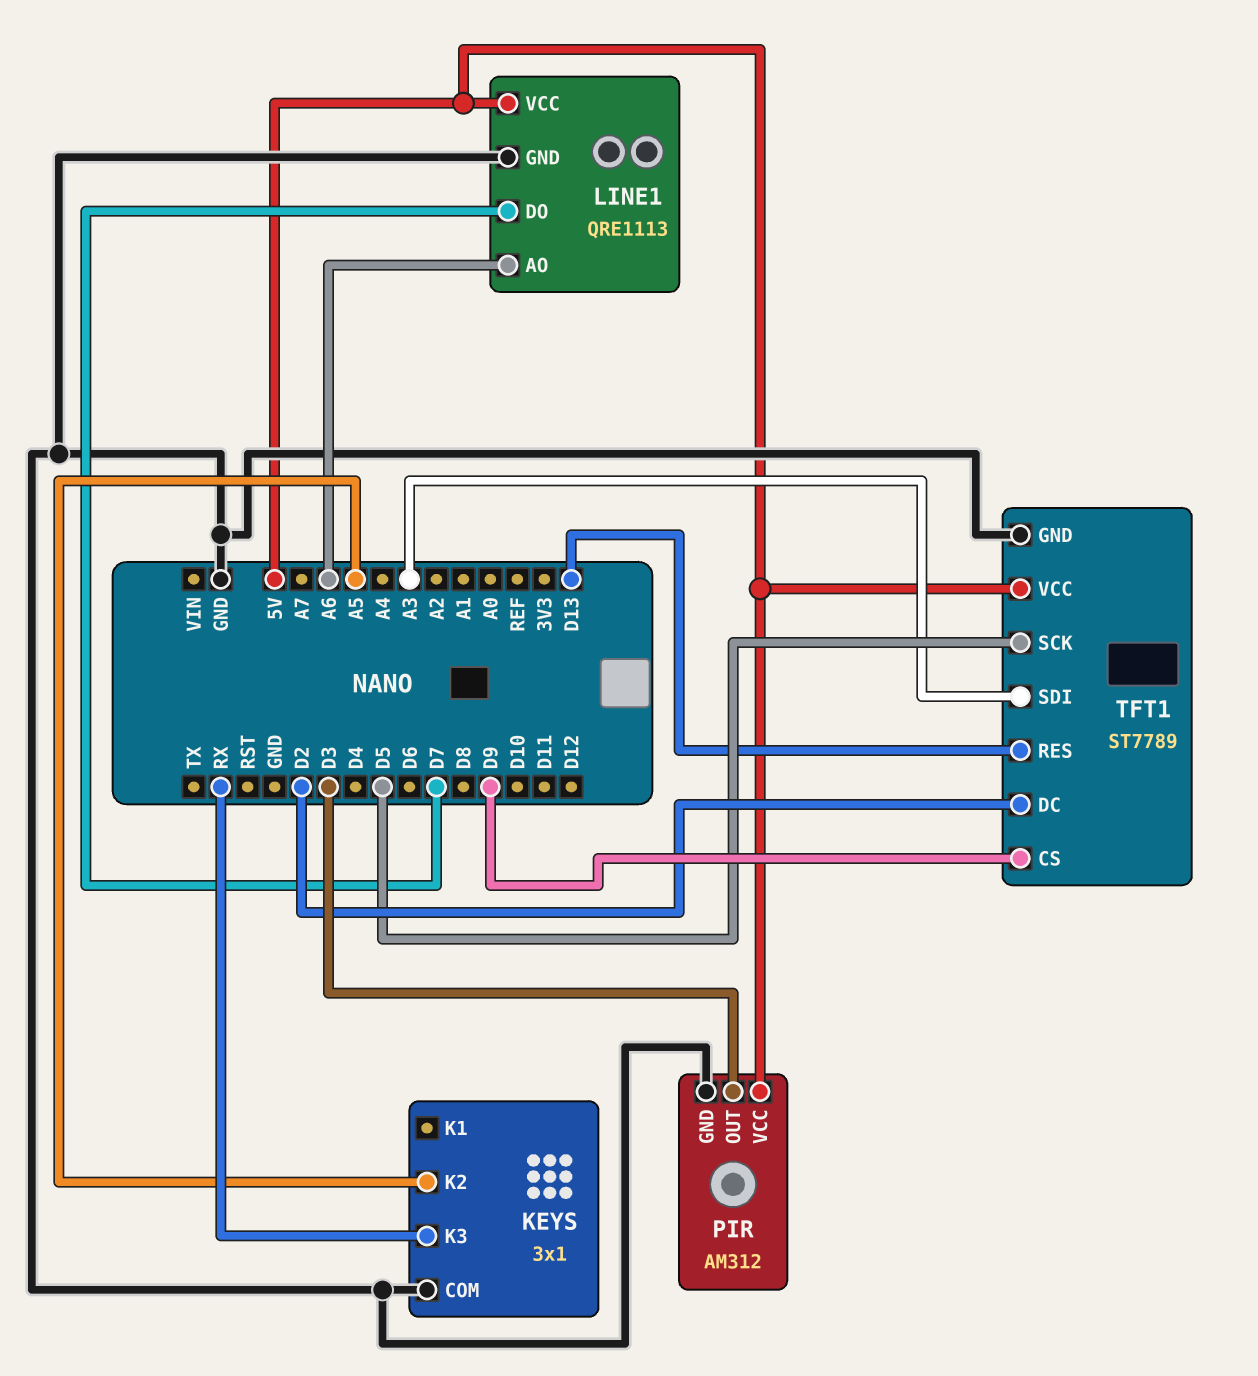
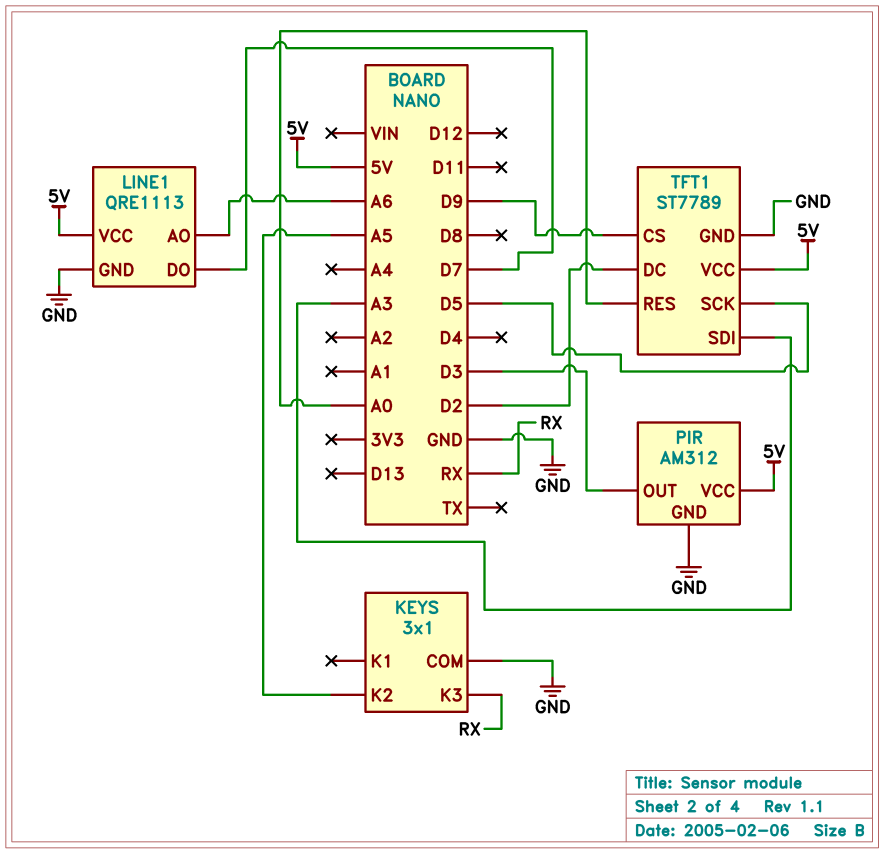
TFT1 pin RES: D13 -> A0

